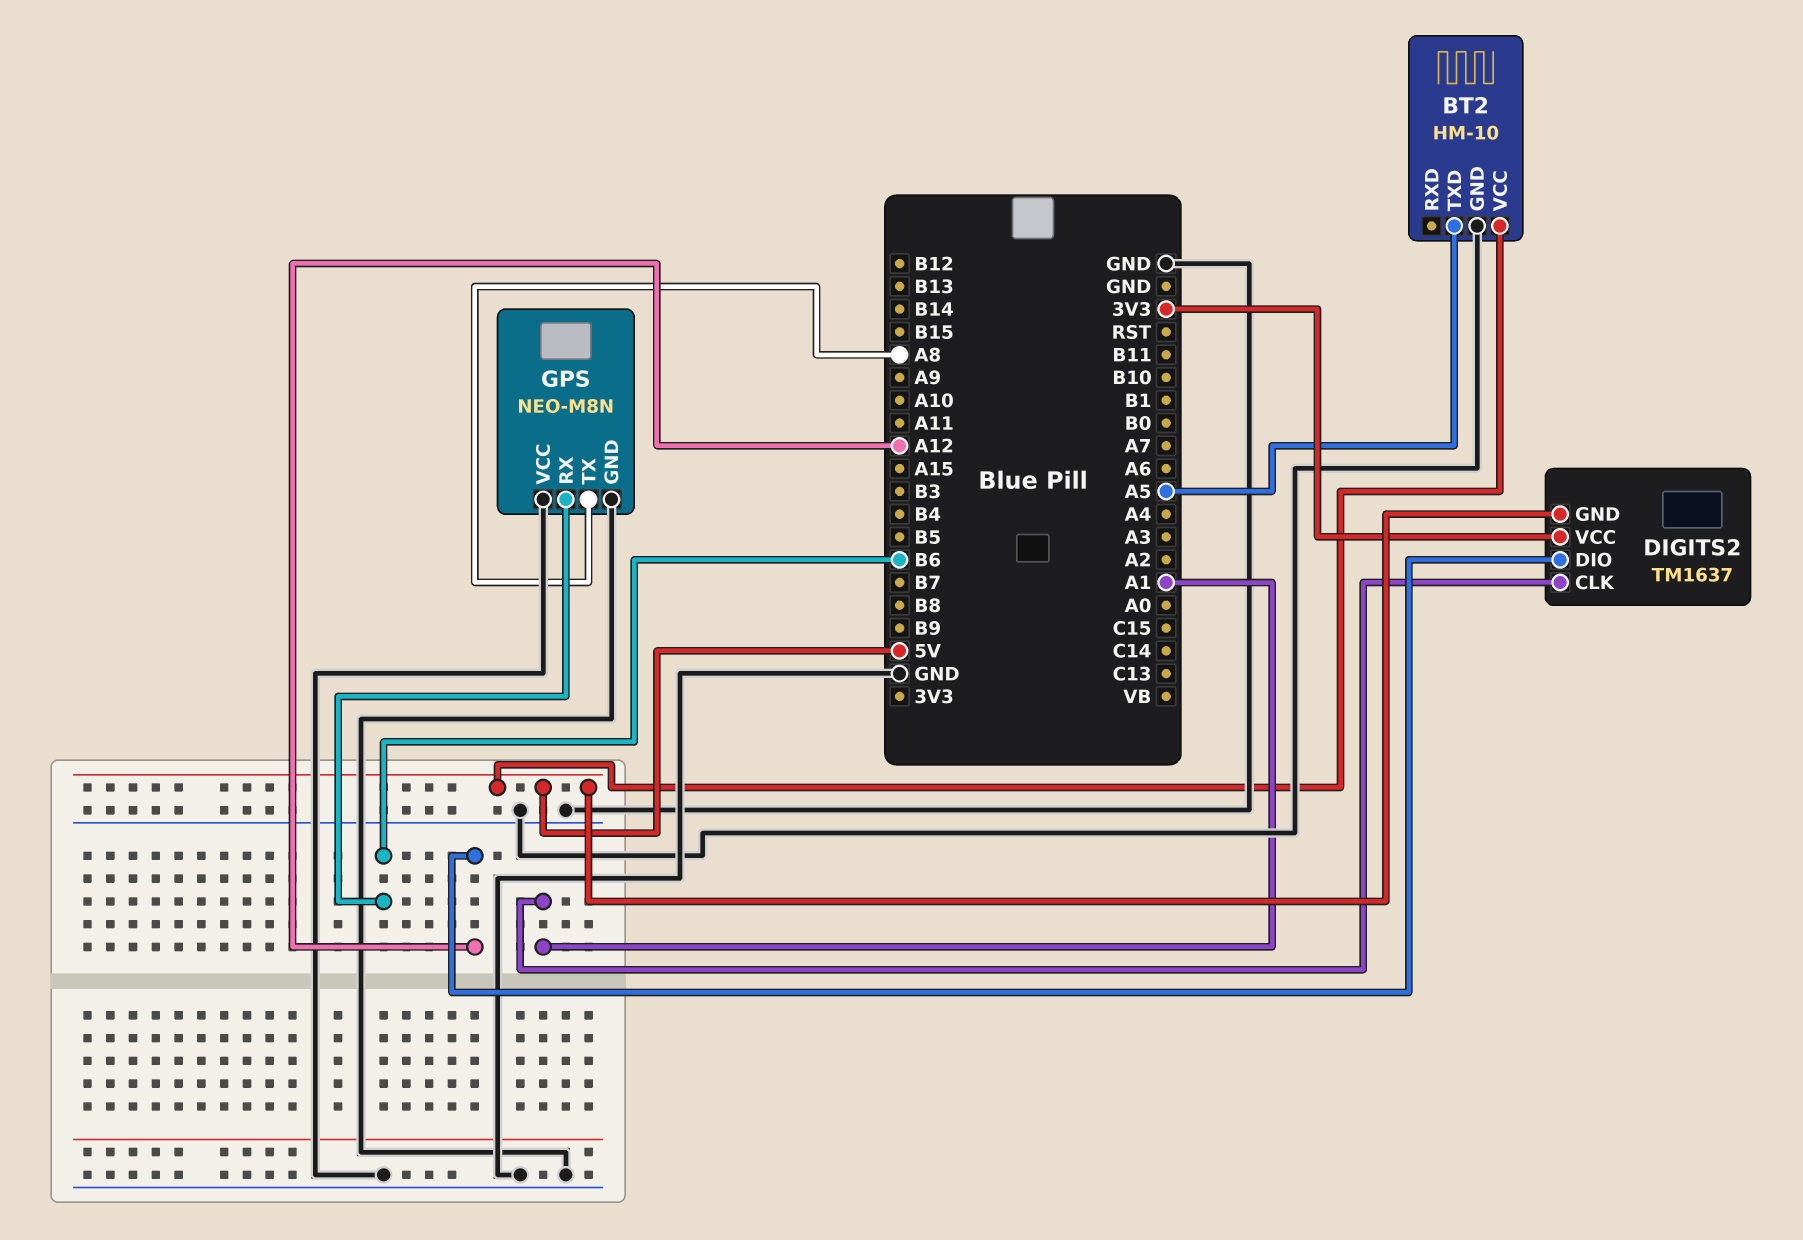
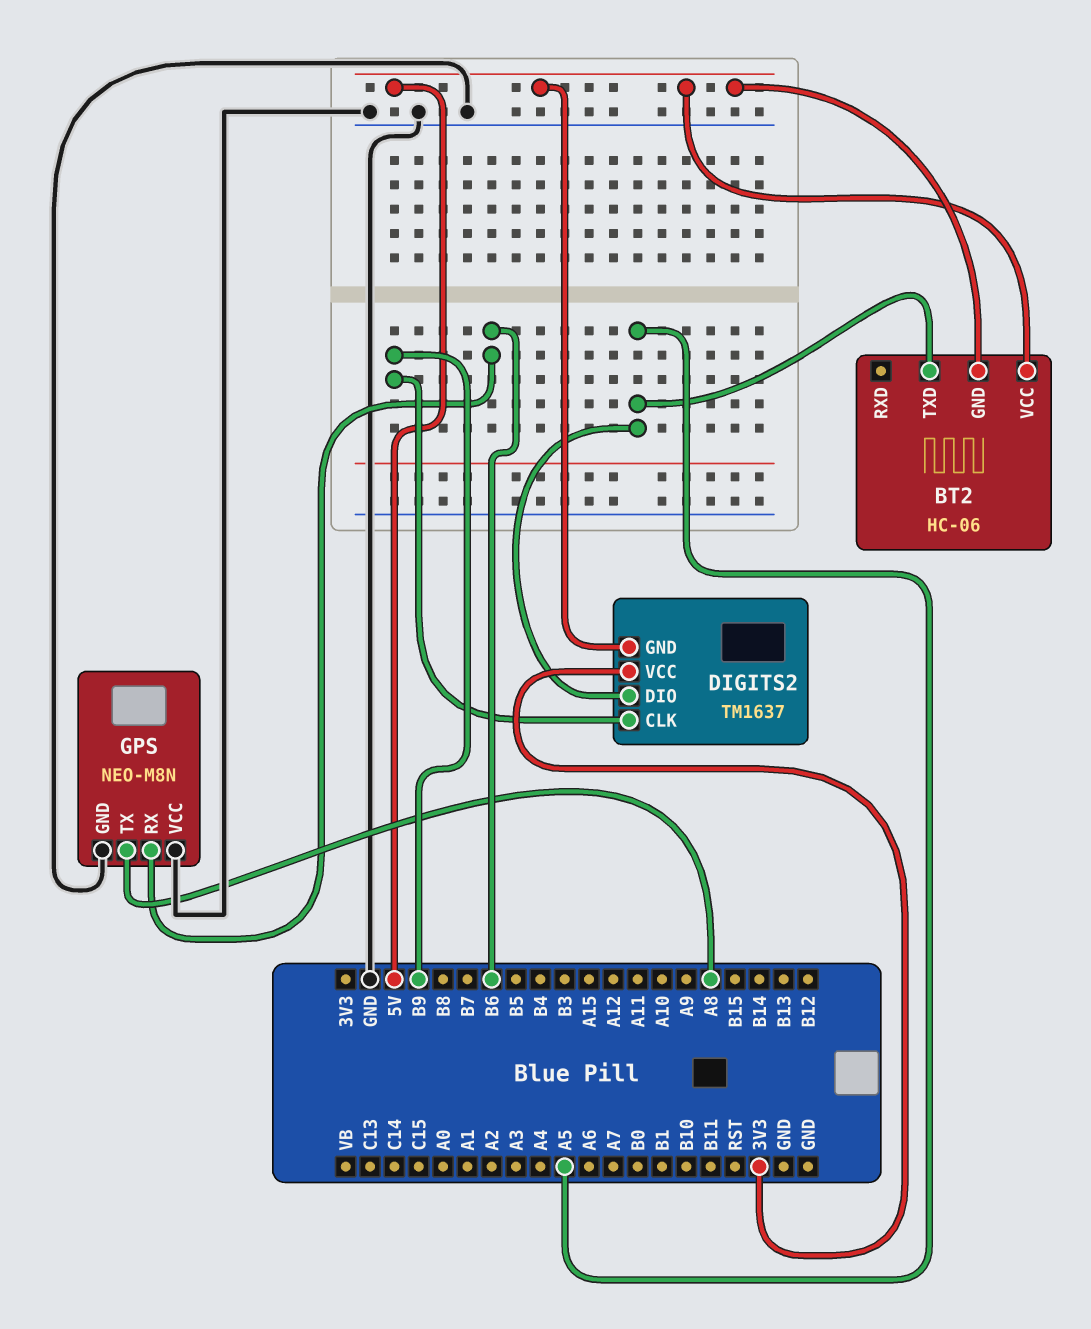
BT2: HM-10 -> HC-06
BT2 pin GND: GND -> 5V
DIGITS2 pin CLK: A1 -> B9
DIGITS2 pin DIO: A12 -> A5

